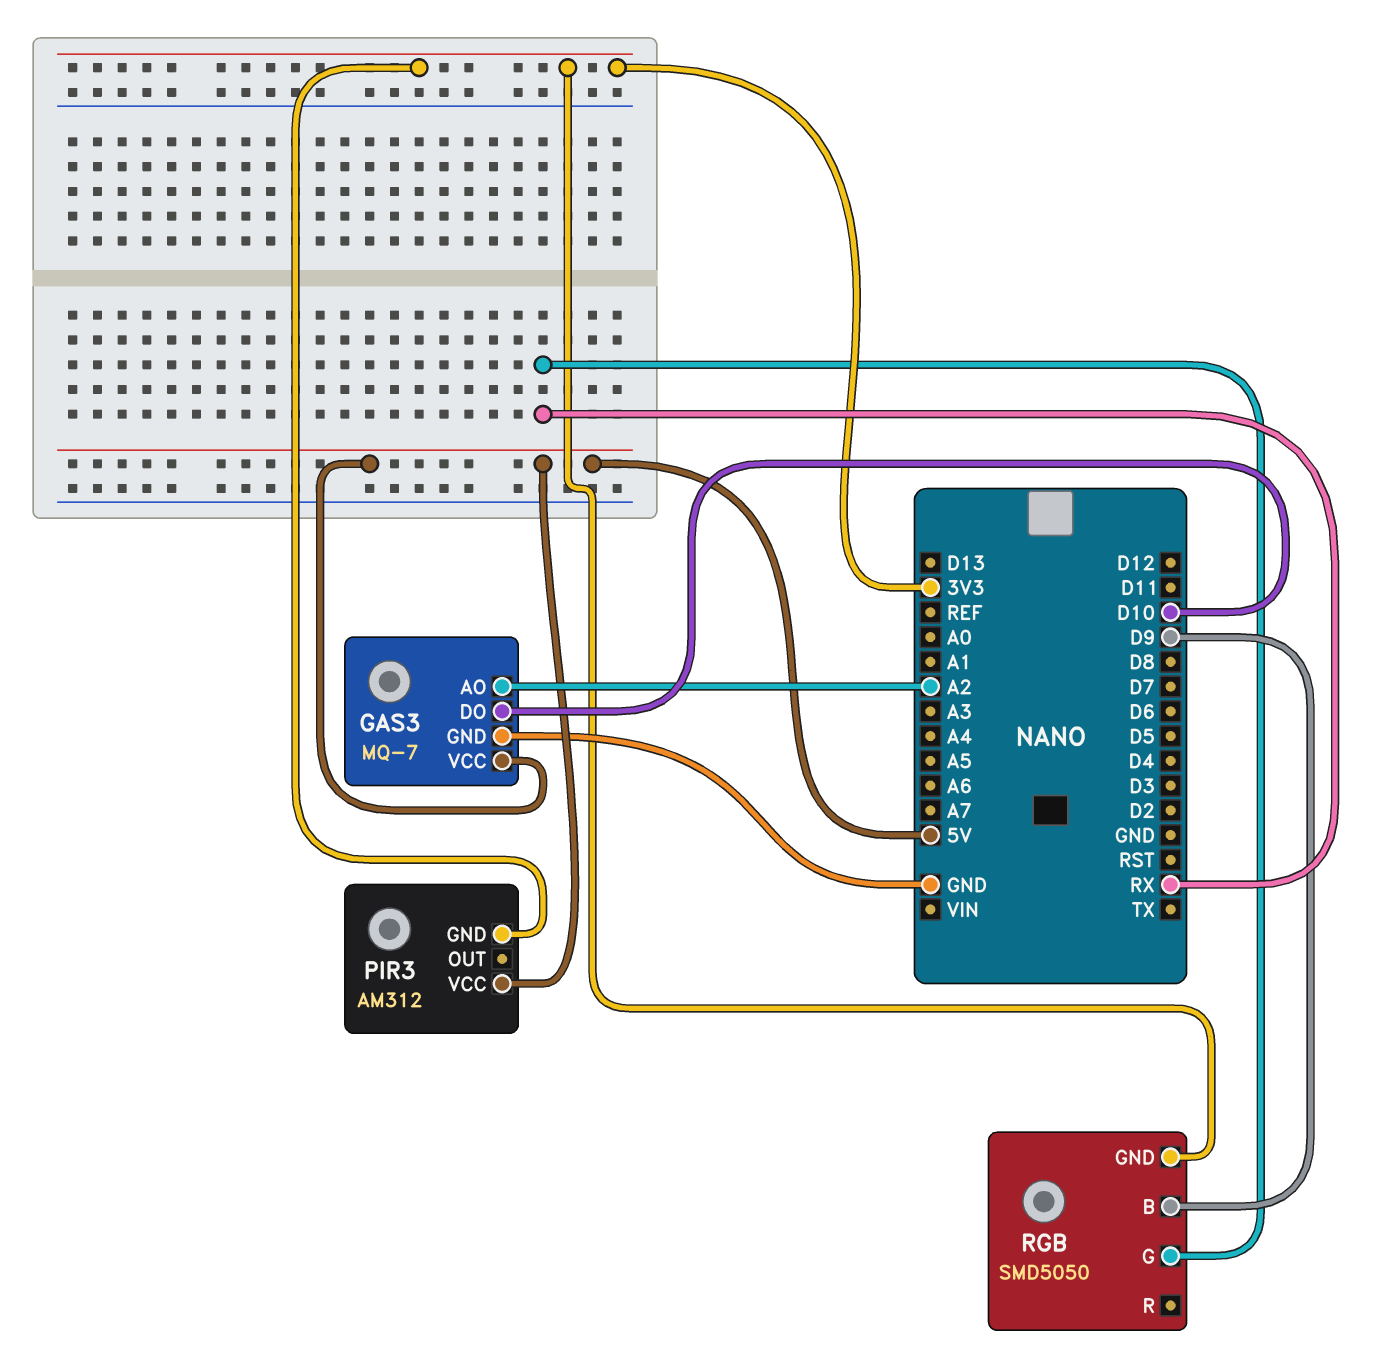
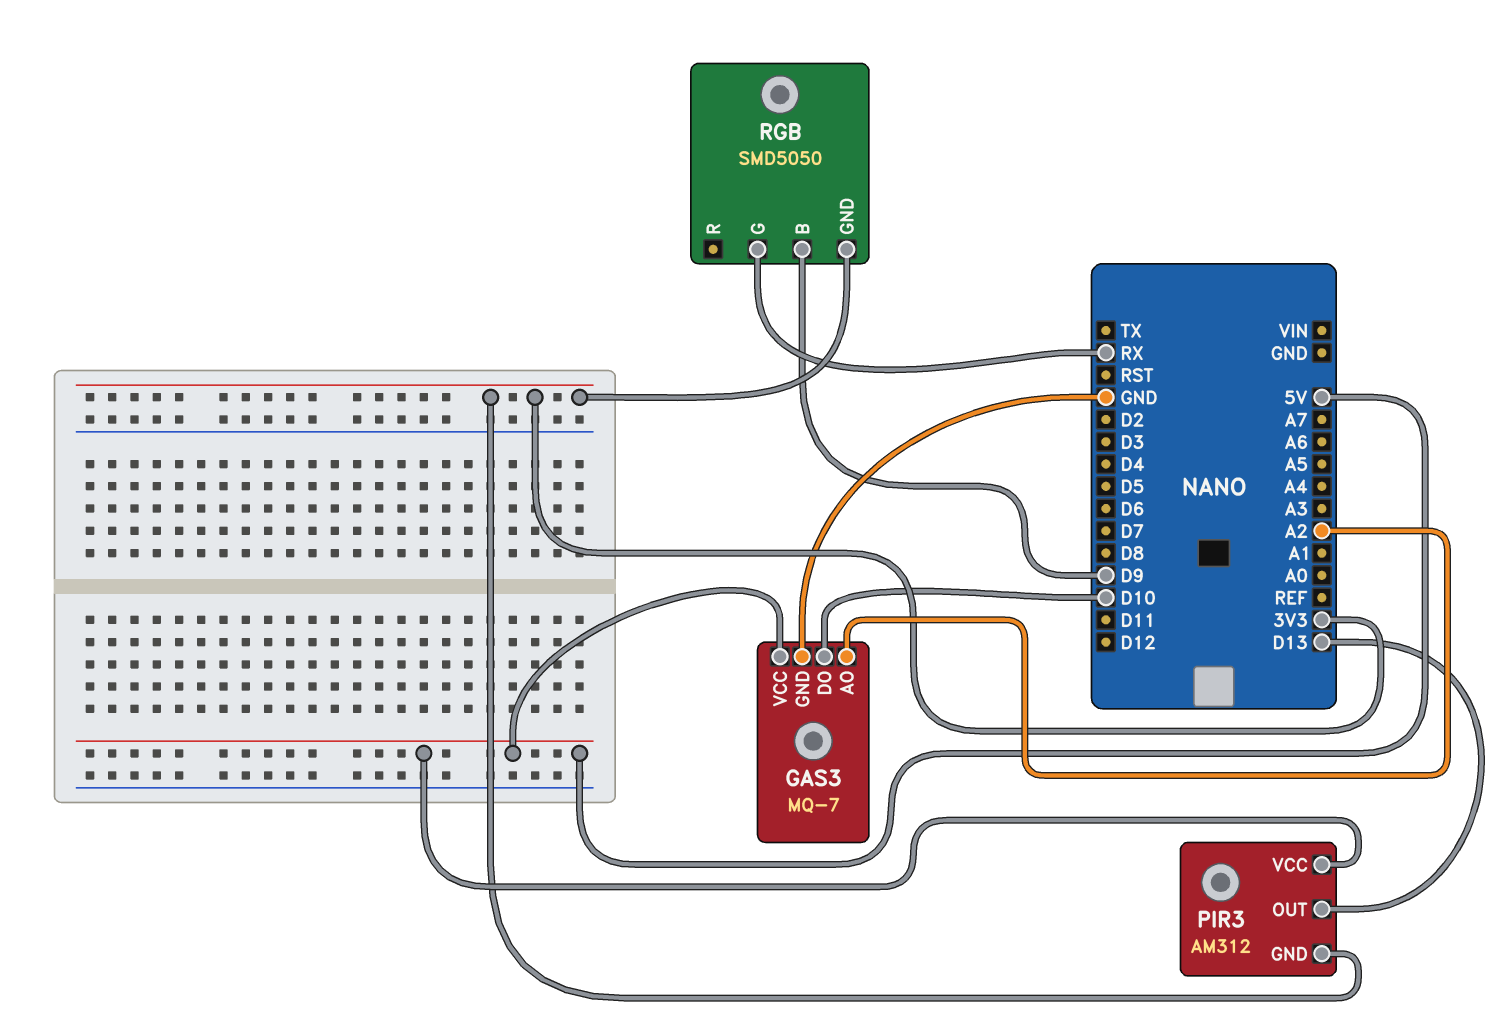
PIR3 pin OUT: none -> D13

